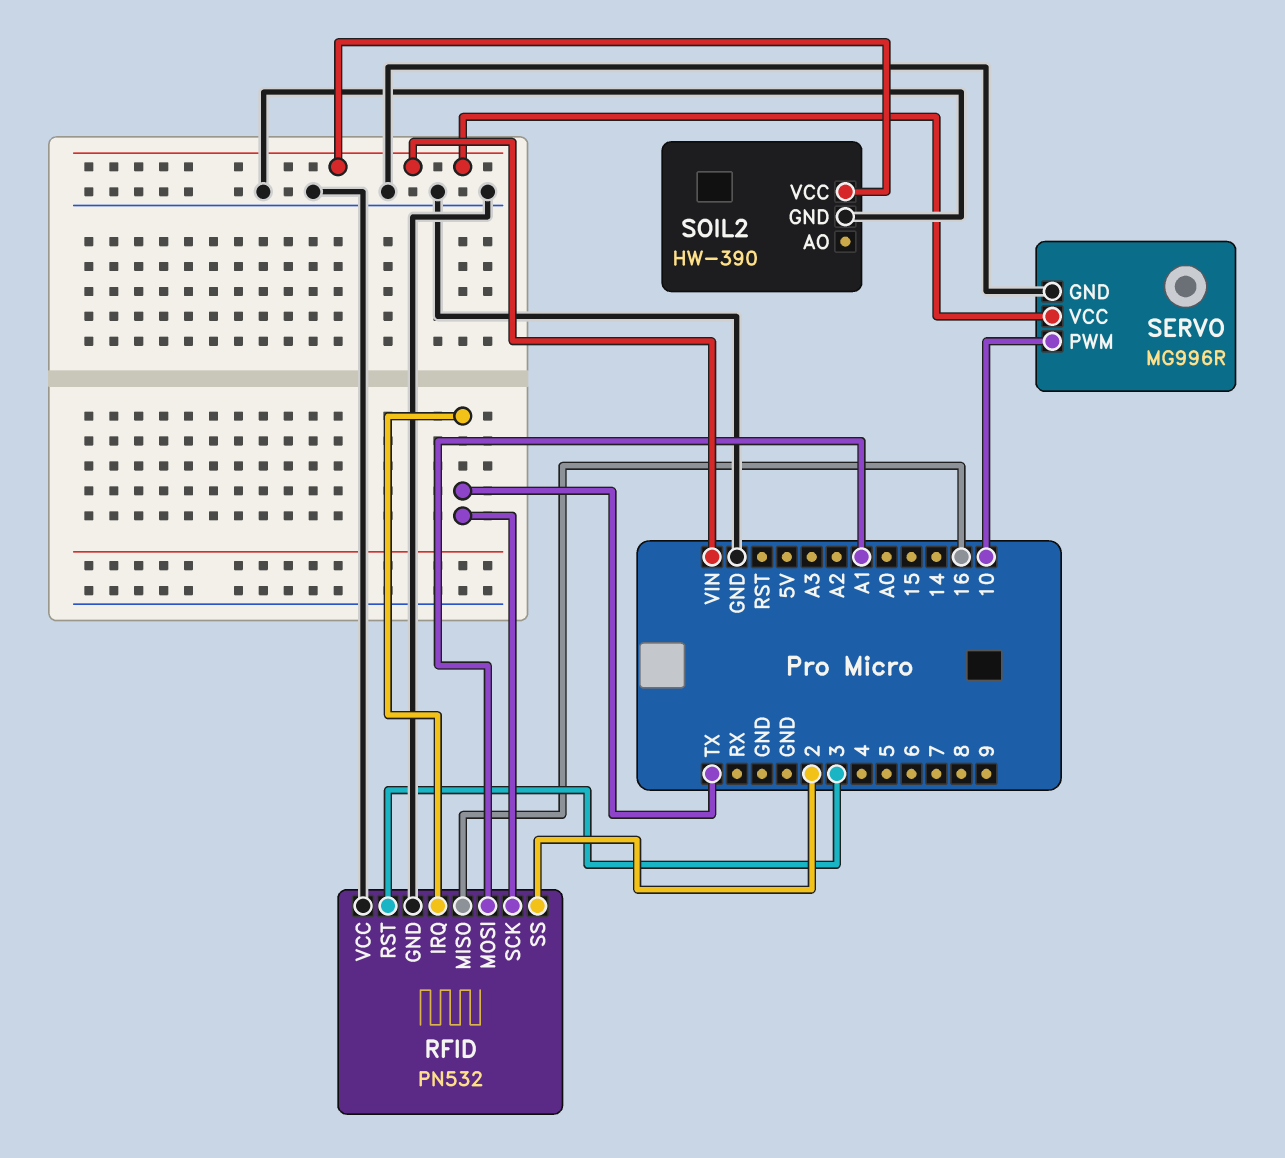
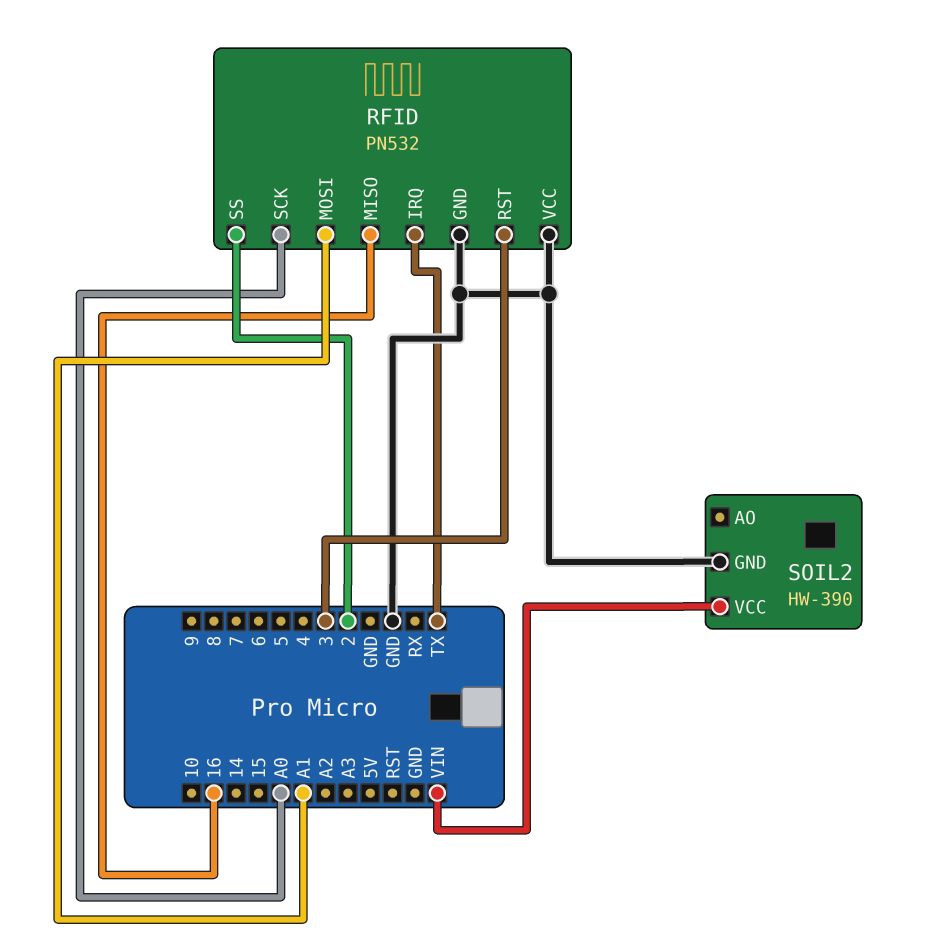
RFID pin SCK: TX -> A0
SERVO: MG996R -> none
SERVO pin GND: GND -> none
SERVO pin PWM: 10 -> none
SERVO pin VCC: VIN -> none

